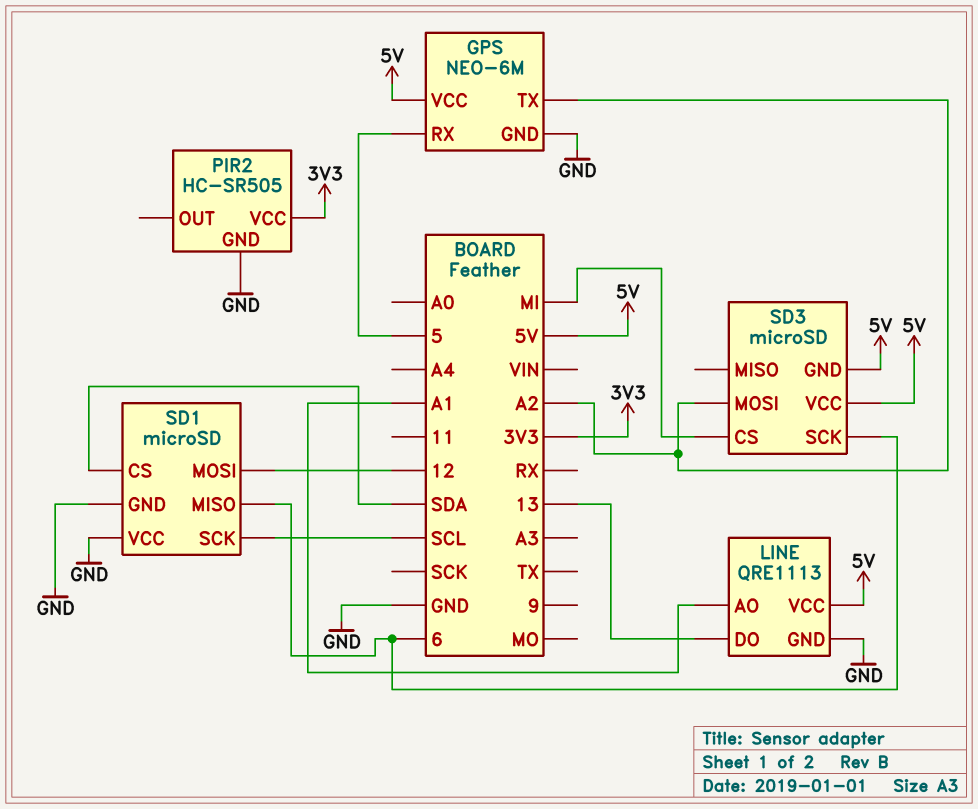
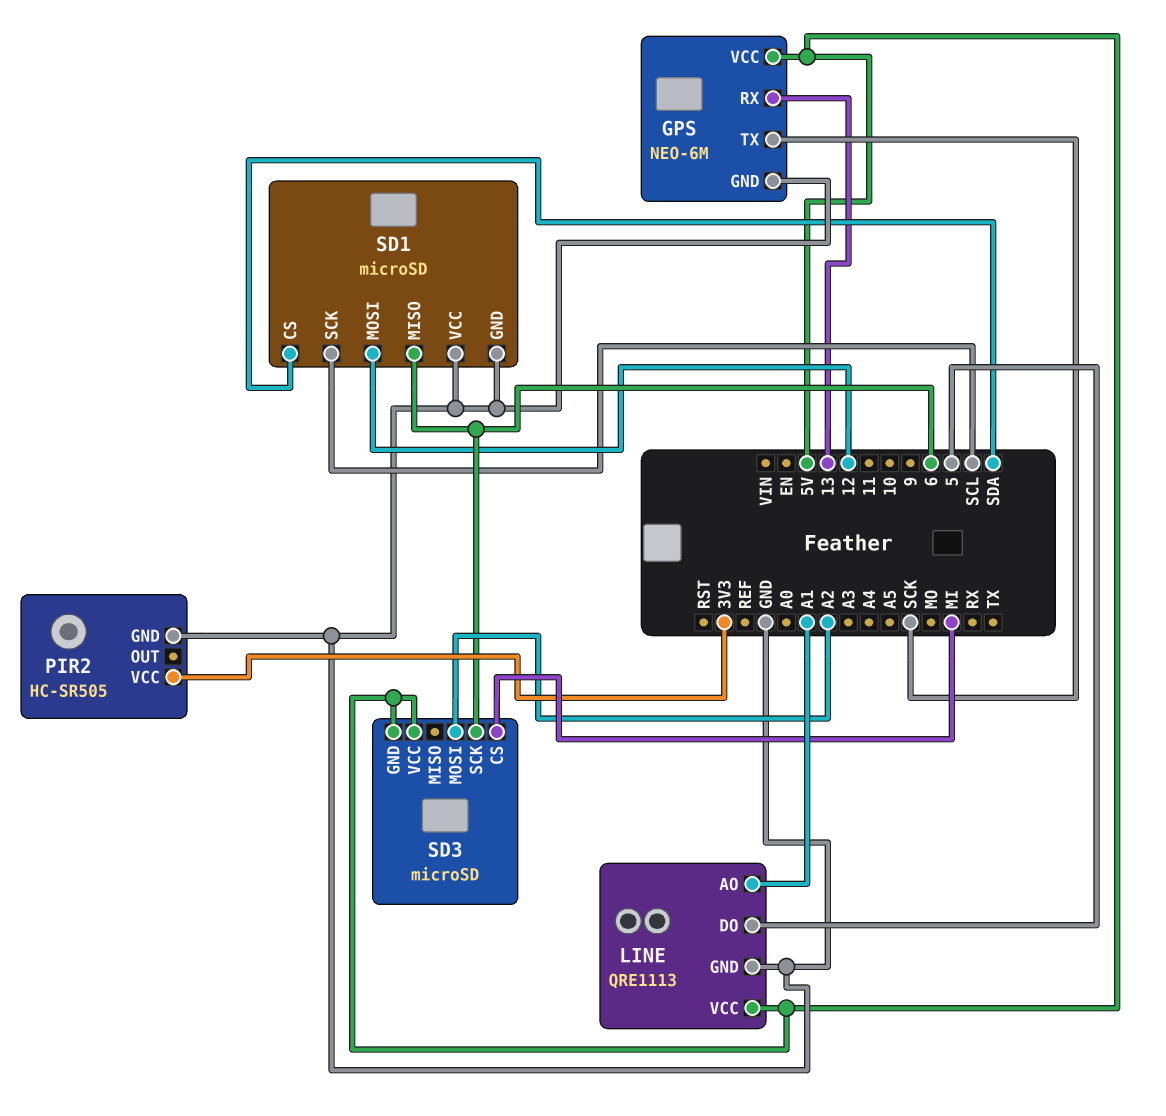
GPS pin RX: 5 -> 13
GPS pin TX: A2 -> SCK
LINE pin DO: 13 -> 5

